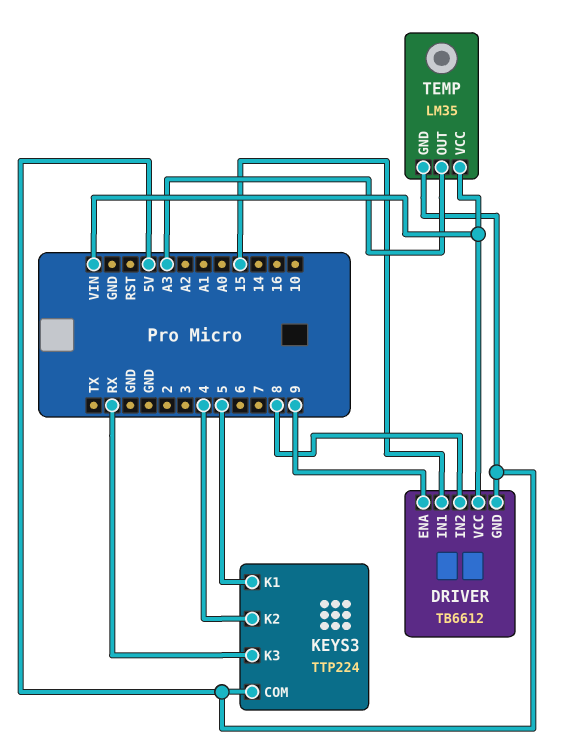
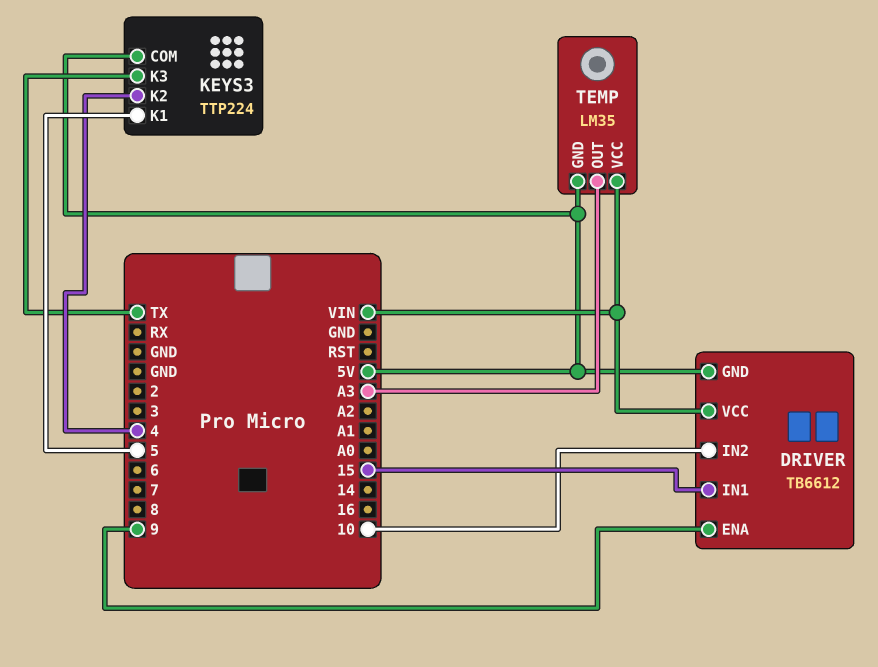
DRIVER pin IN2: 8 -> 10
KEYS3 pin K3: RX -> TX

